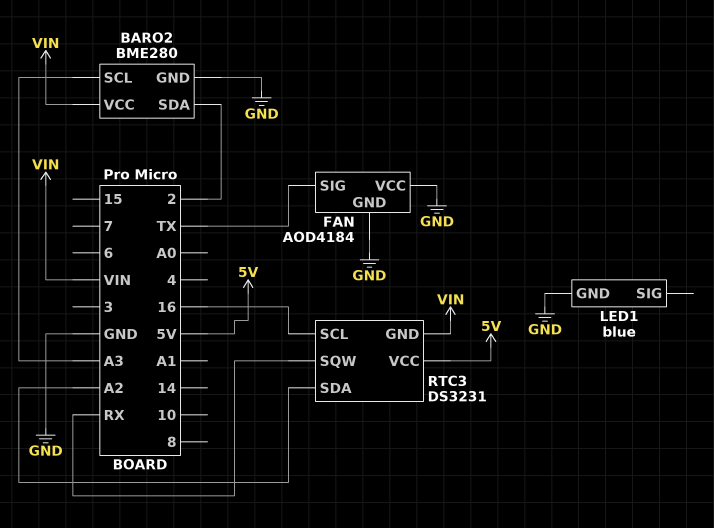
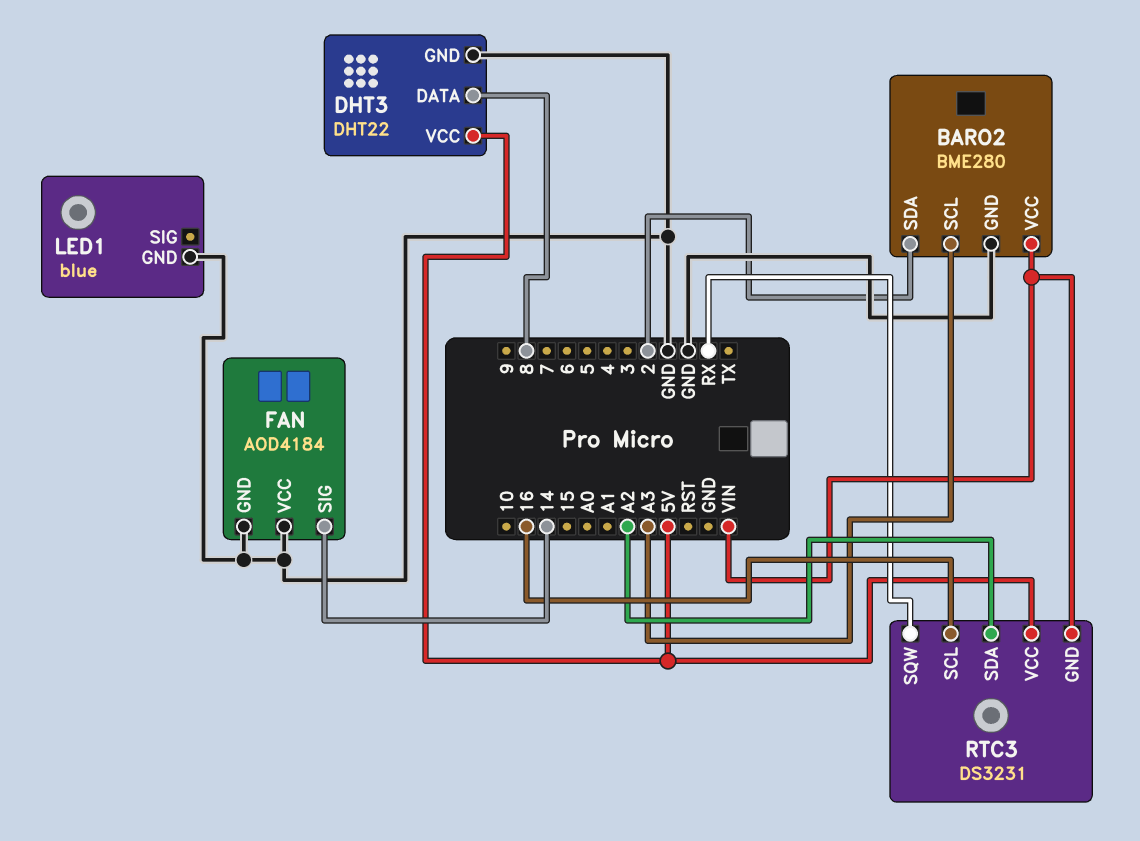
DHT3: none -> DHT22
DHT3 pin DATA: none -> 8
DHT3 pin GND: none -> GND
DHT3 pin VCC: none -> 5V
FAN pin SIG: TX -> 14

